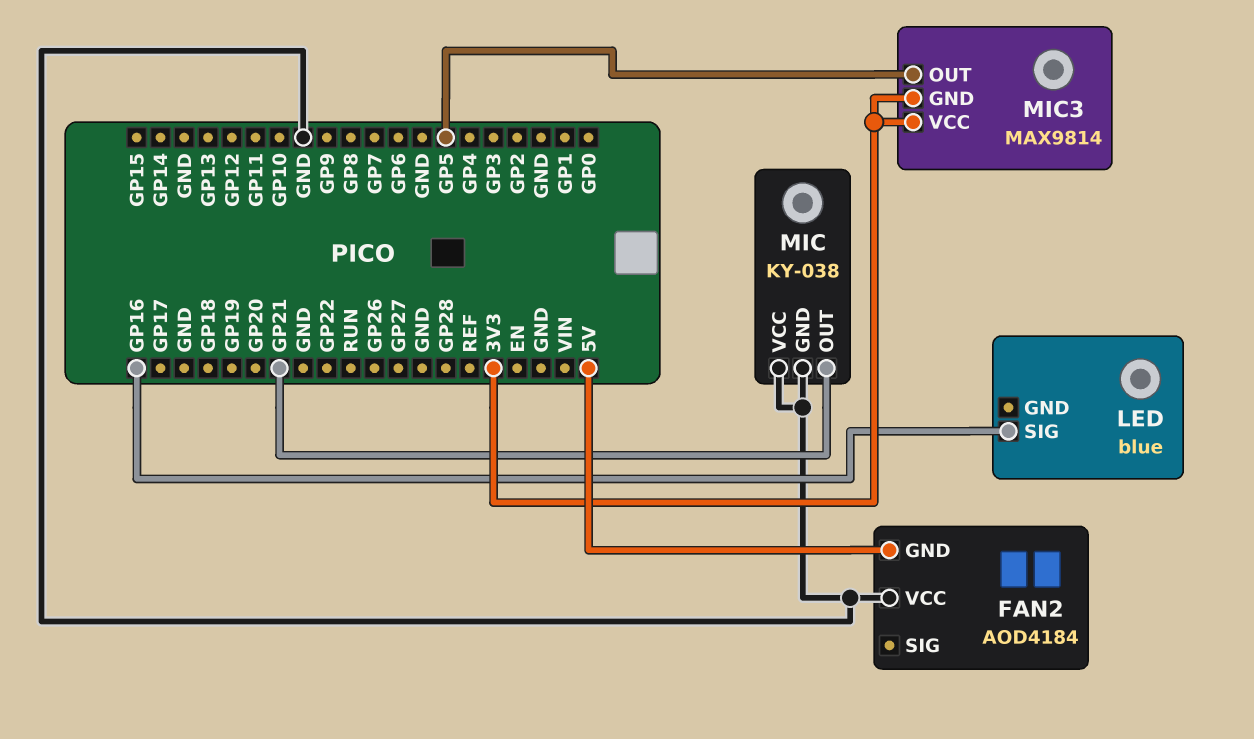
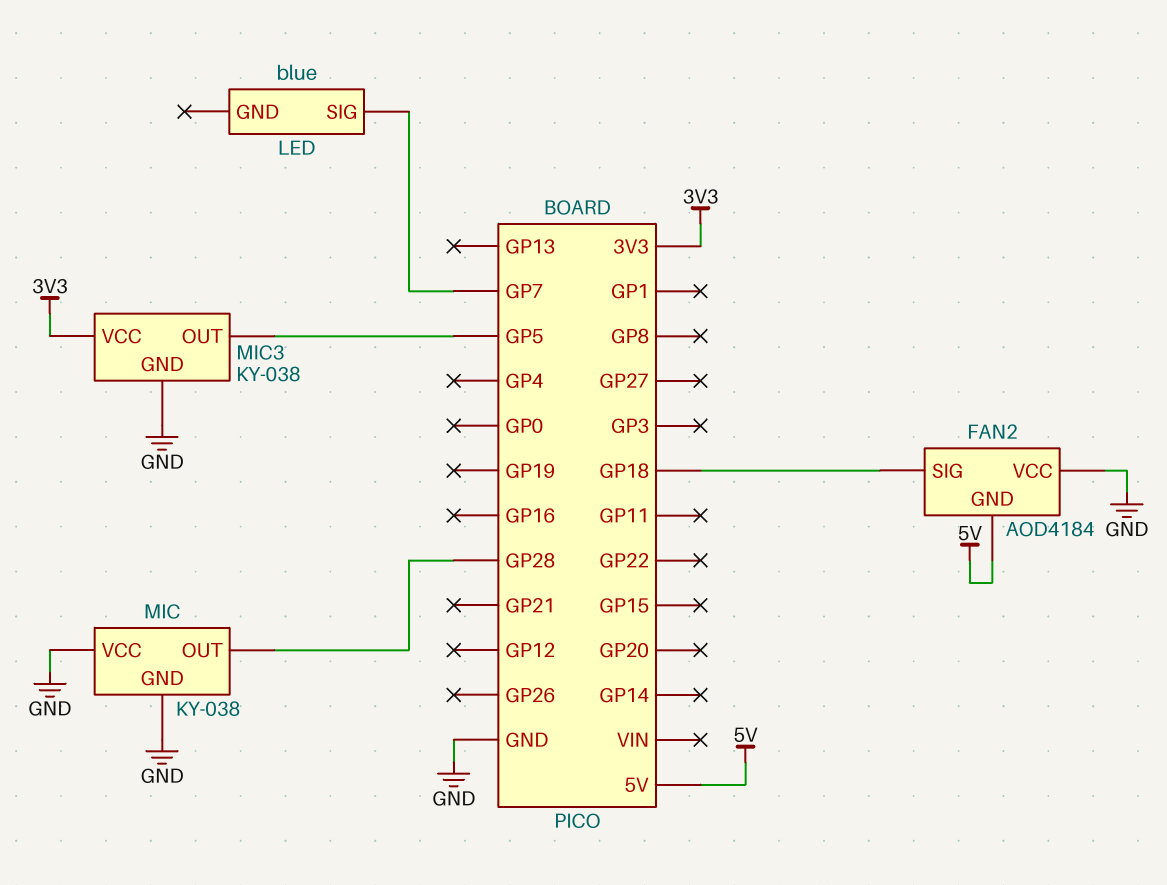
FAN2 pin SIG: none -> GP18
LED pin SIG: GP16 -> GP7
MIC pin OUT: GP21 -> GP28
MIC3: MAX9814 -> KY-038
MIC3 pin GND: 3V3 -> GND

